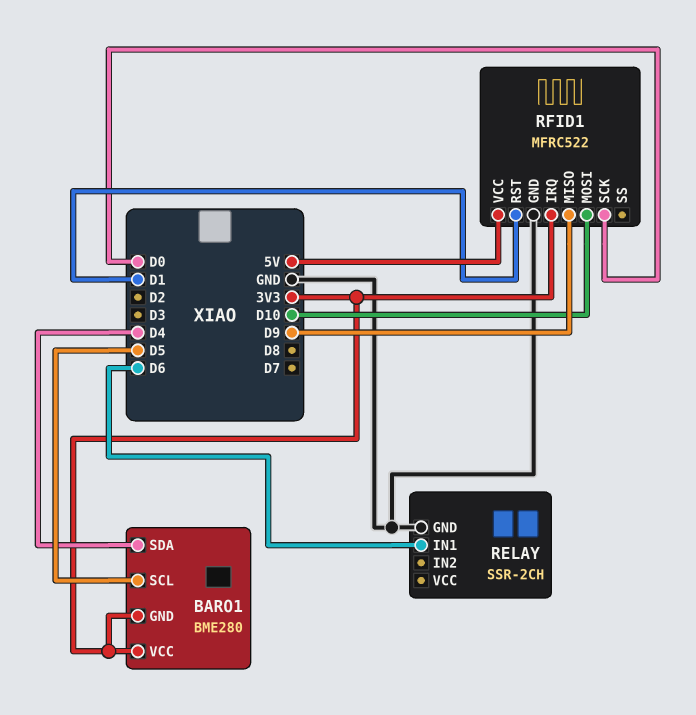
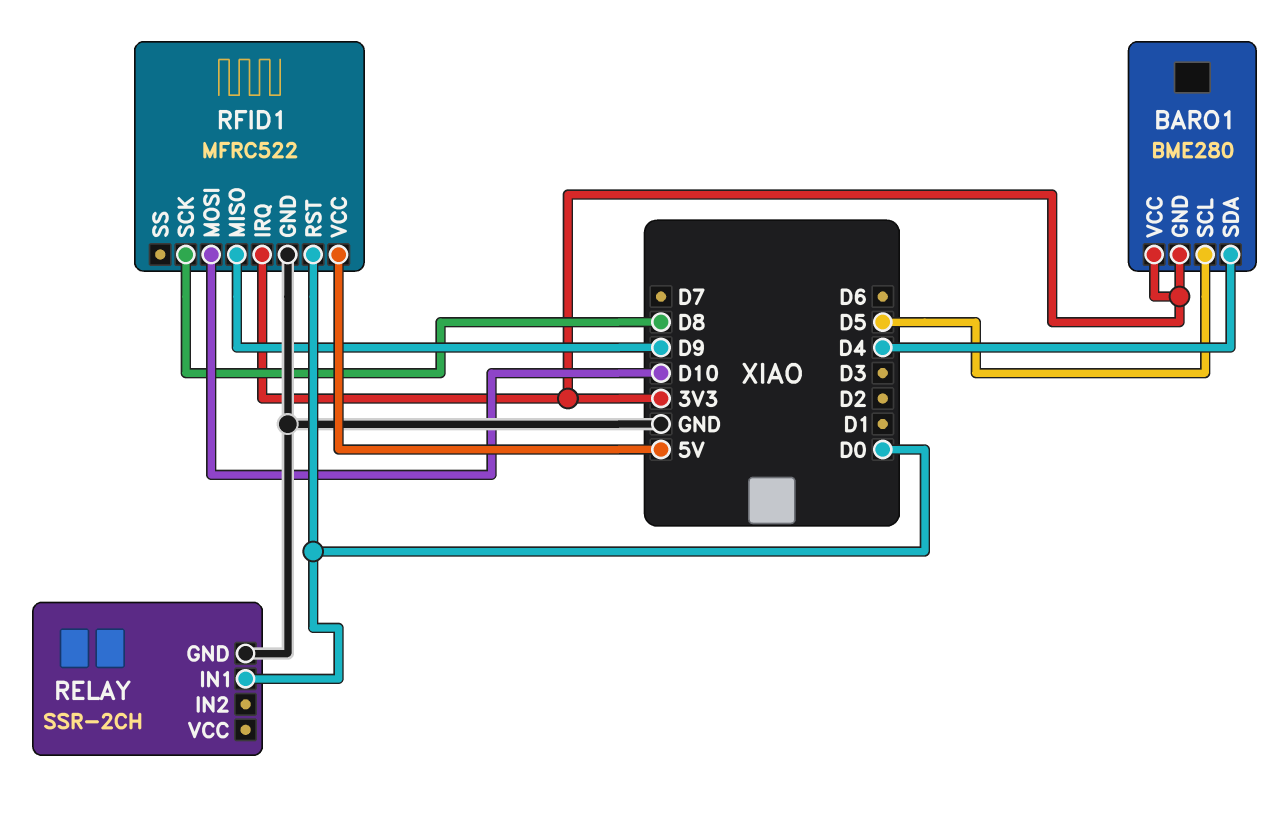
RELAY pin IN1: D6 -> D0
RFID1 pin RST: D1 -> D0
RFID1 pin SCK: D0 -> D8

